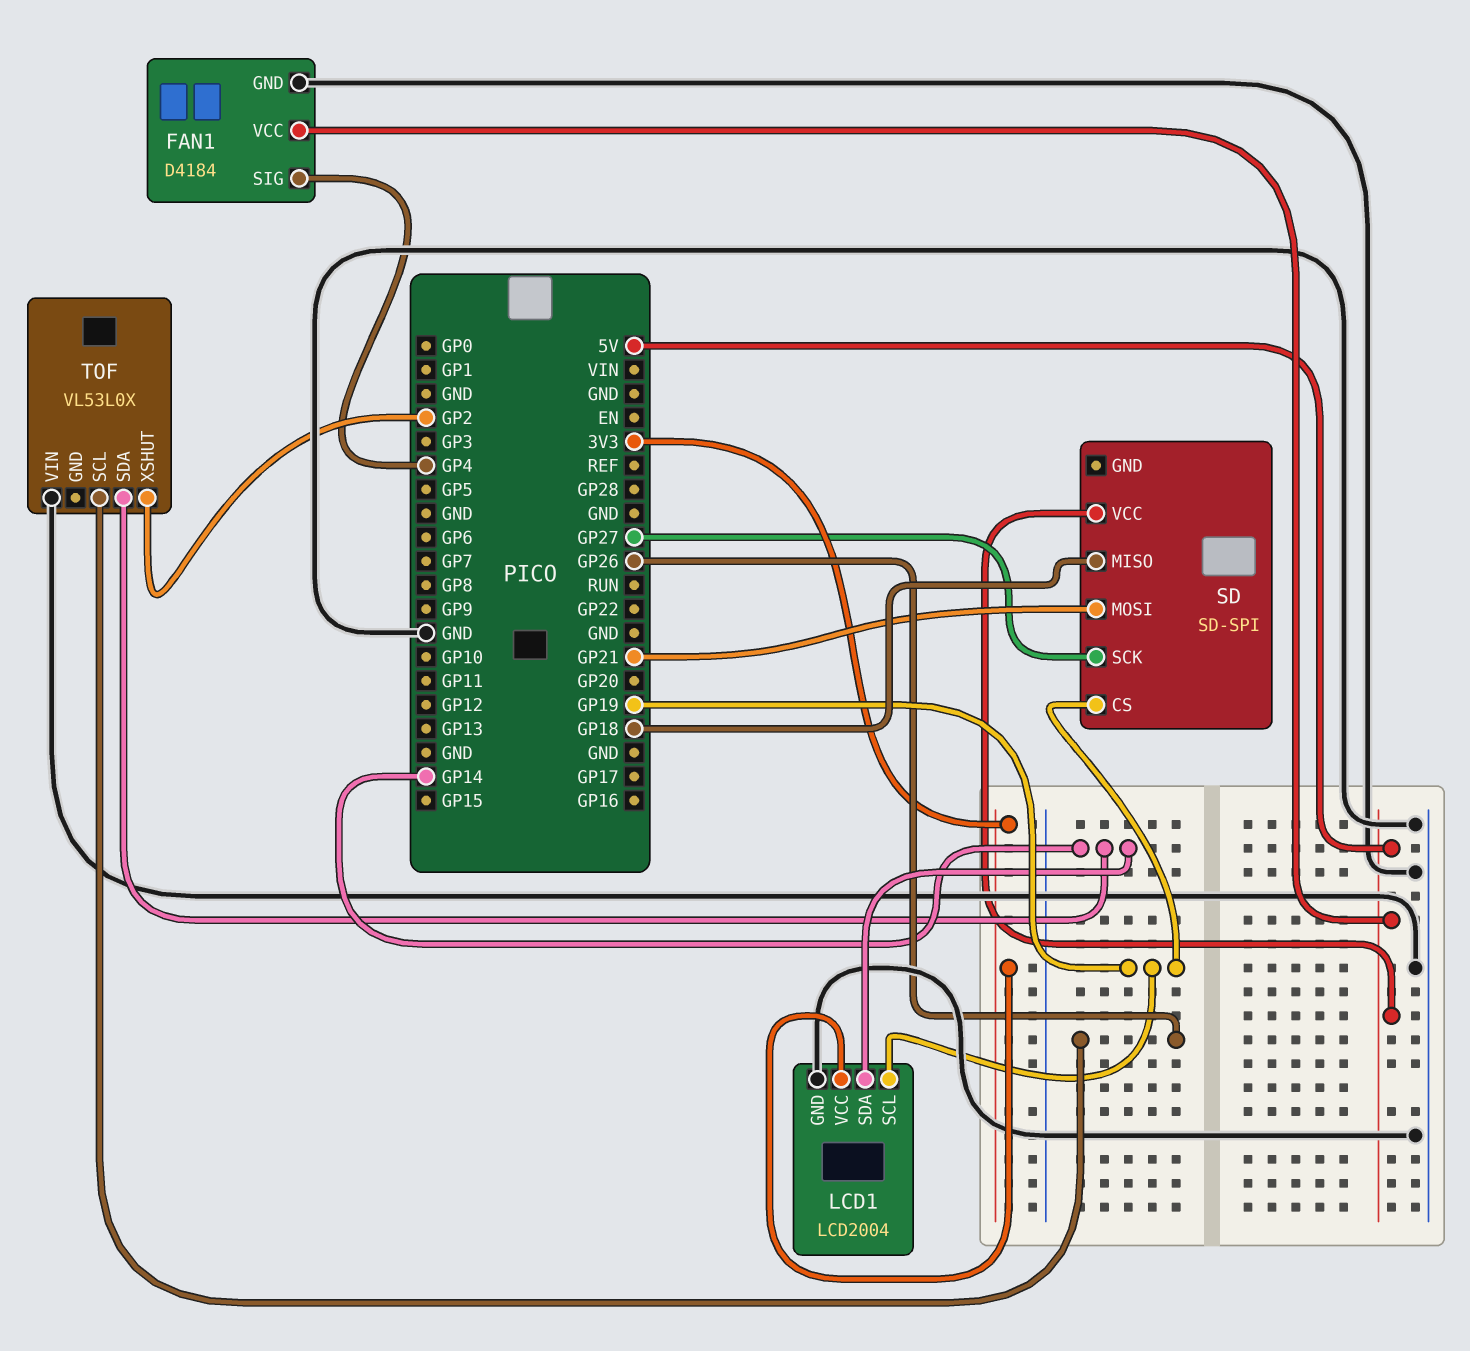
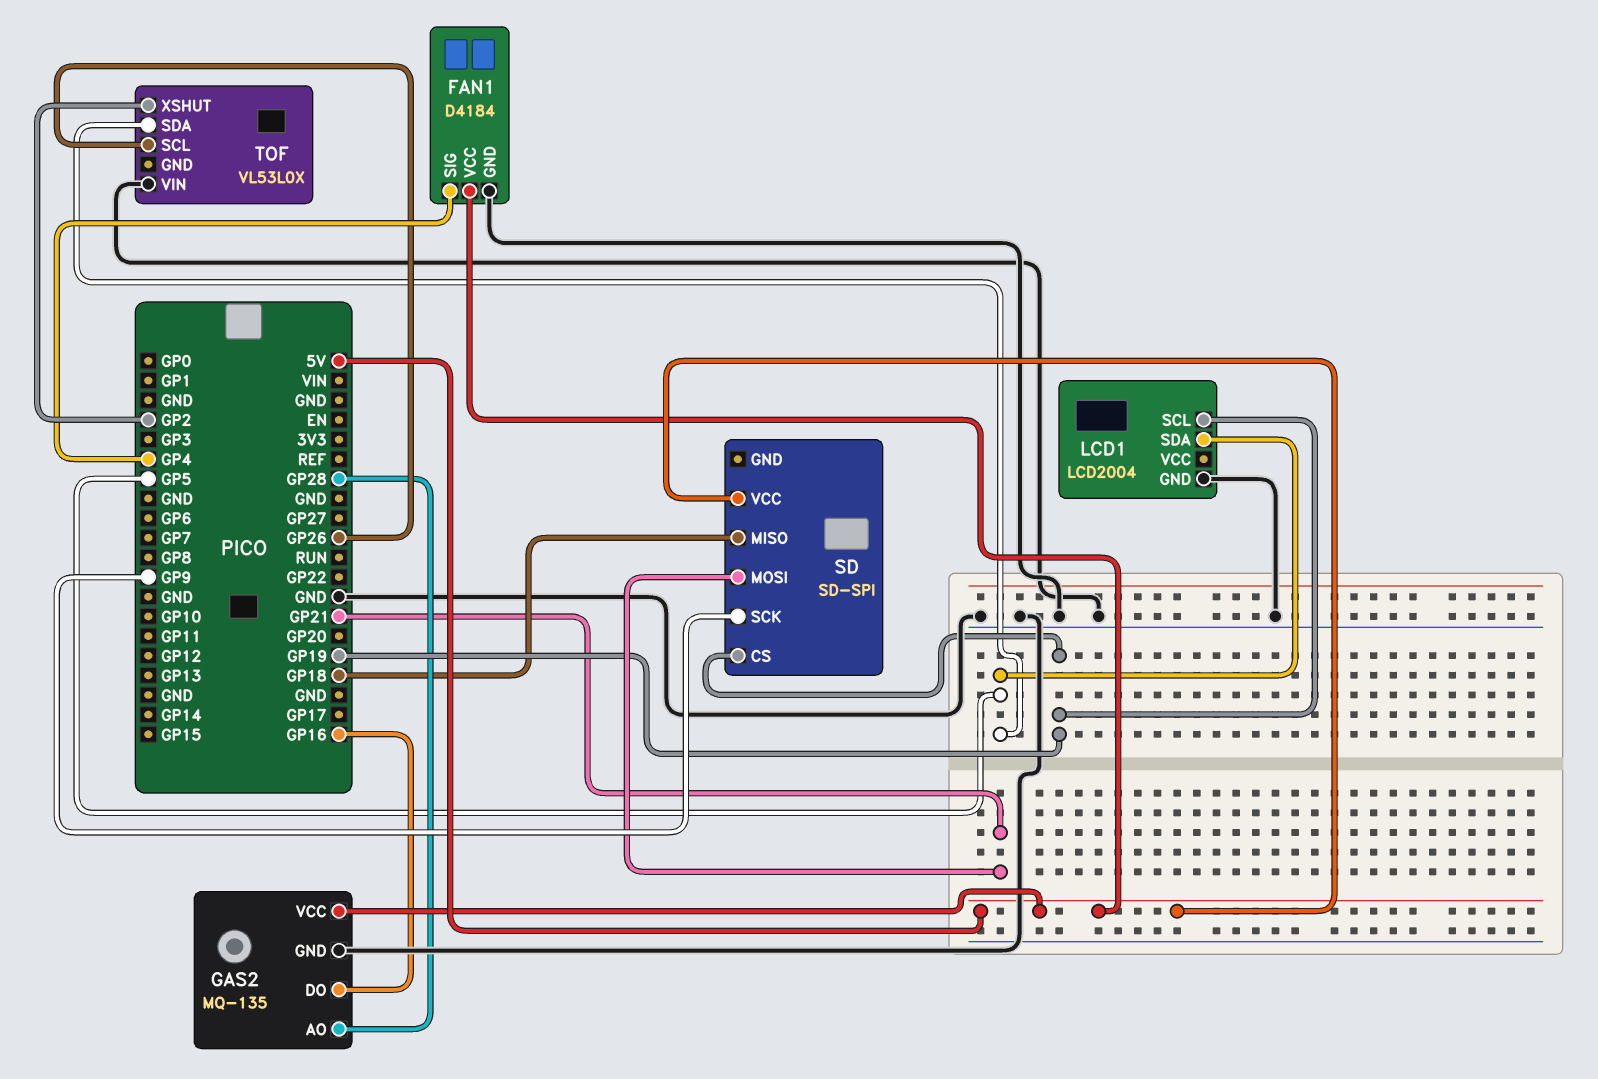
GAS2: none -> MQ-135
GAS2 pin AO: none -> GP28
GAS2 pin DO: none -> GP16
GAS2 pin GND: none -> GND
GAS2 pin VCC: none -> 5V
LCD1 pin SDA: GP14 -> GP5
LCD1 pin VCC: 3V3 -> none
SD pin SCK: GP27 -> GP9
TOF pin SDA: GP14 -> GP5

